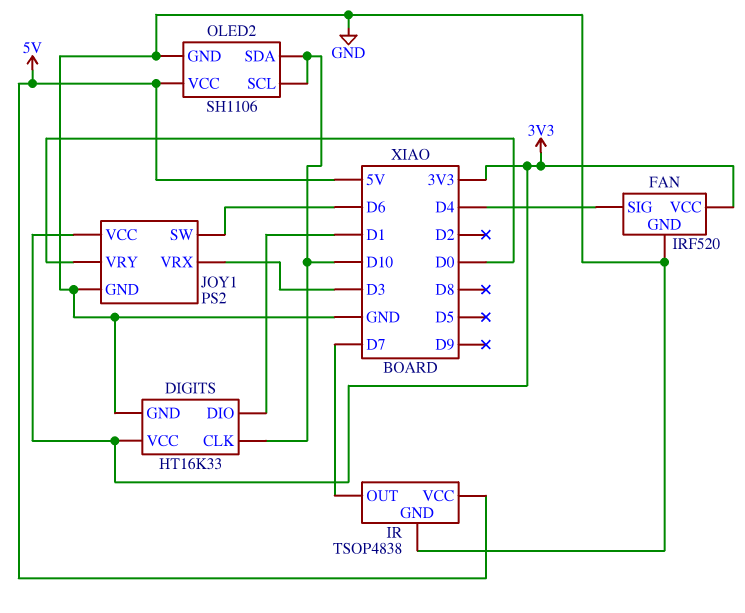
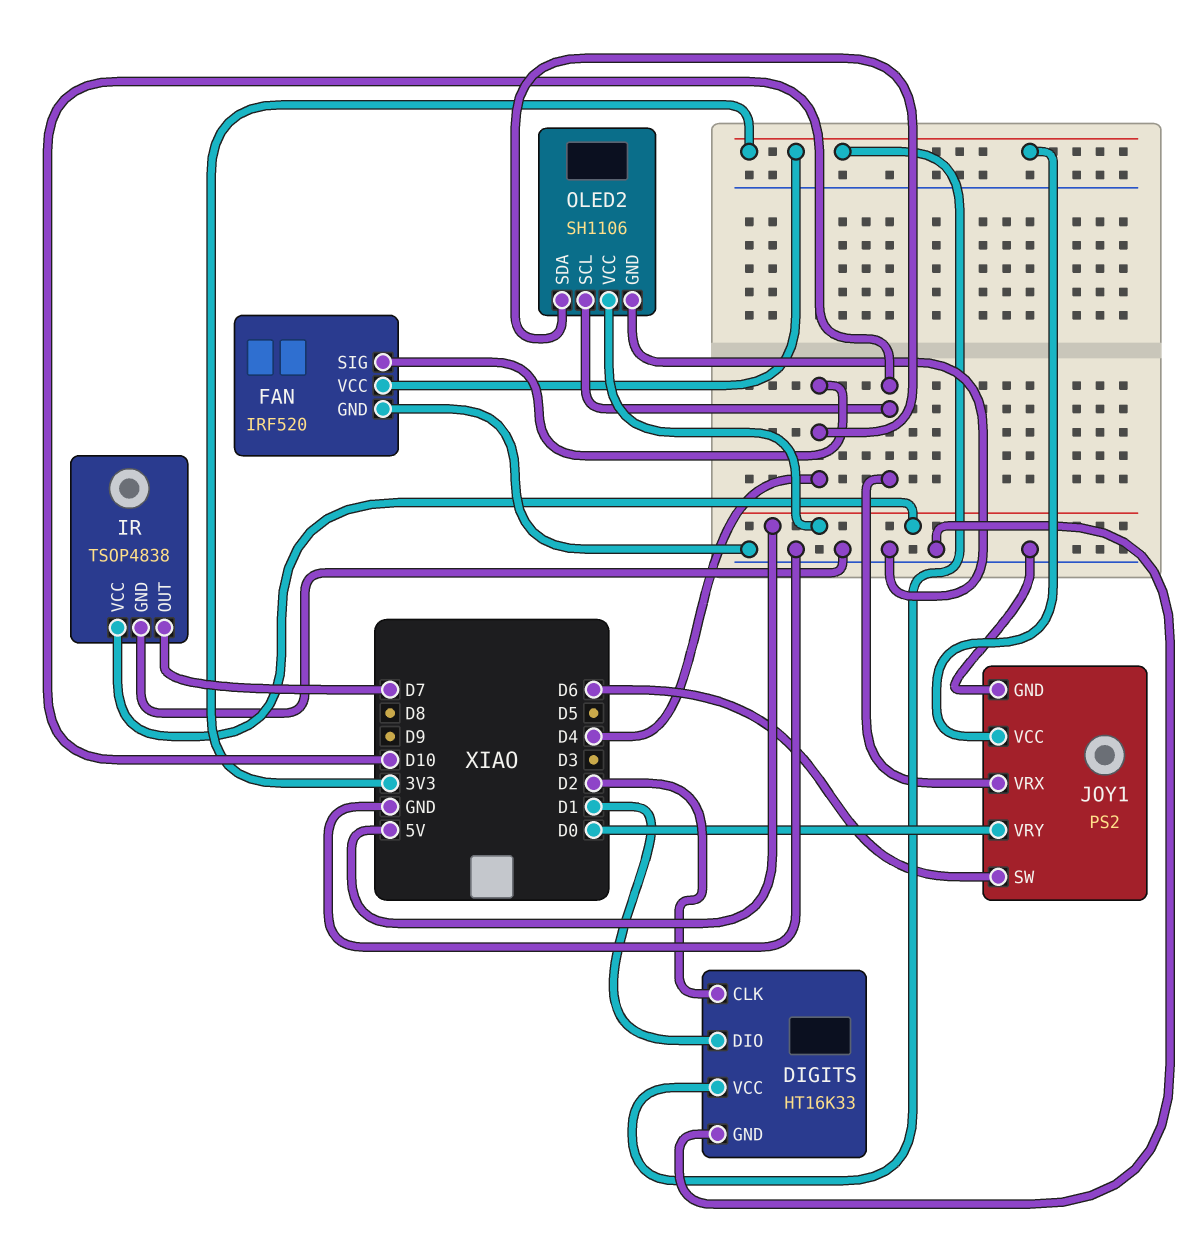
DIGITS pin CLK: D10 -> D2
JOY1 pin VRX: D3 -> D10
OLED2 pin SDA: D10 -> D4

